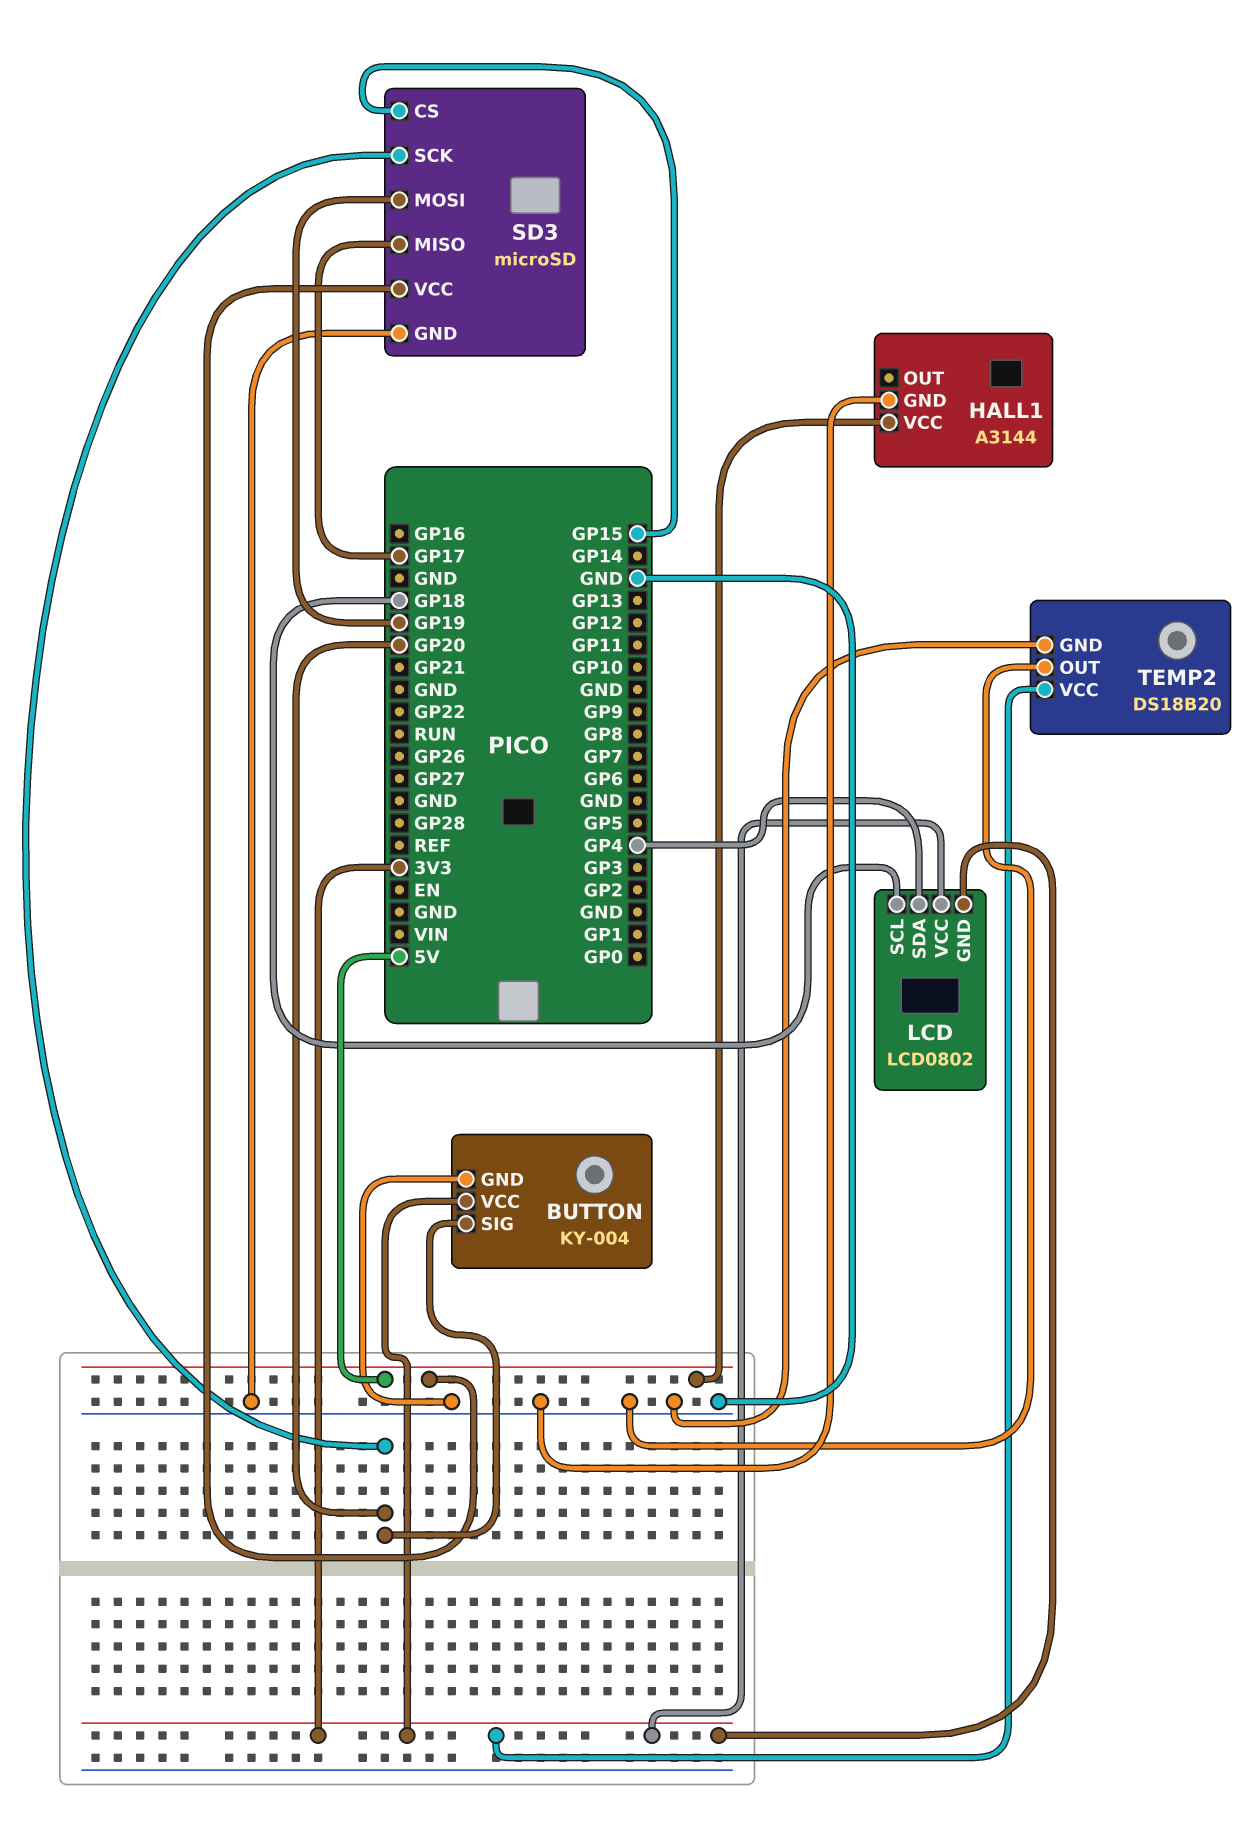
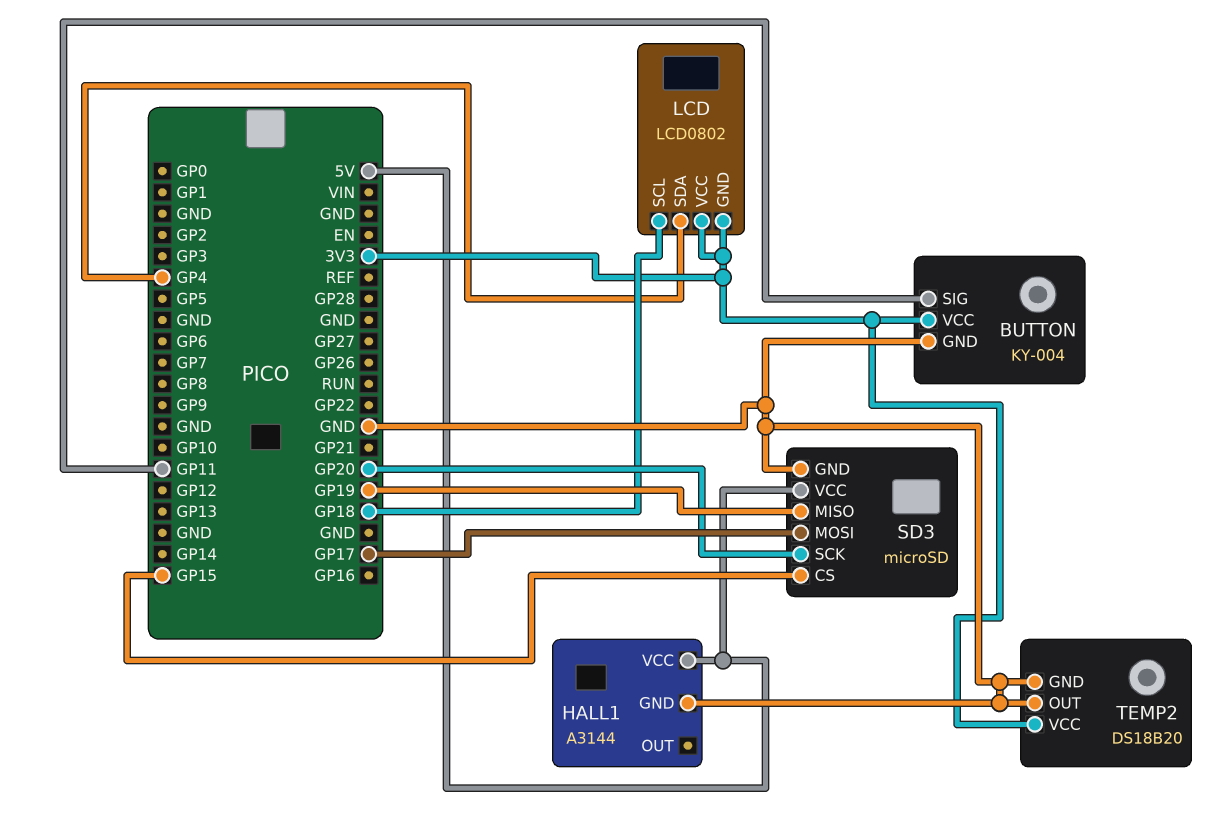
BUTTON pin SIG: GP20 -> GP11
SD3 pin MISO: GP17 -> GP19
SD3 pin MOSI: GP19 -> GP17

